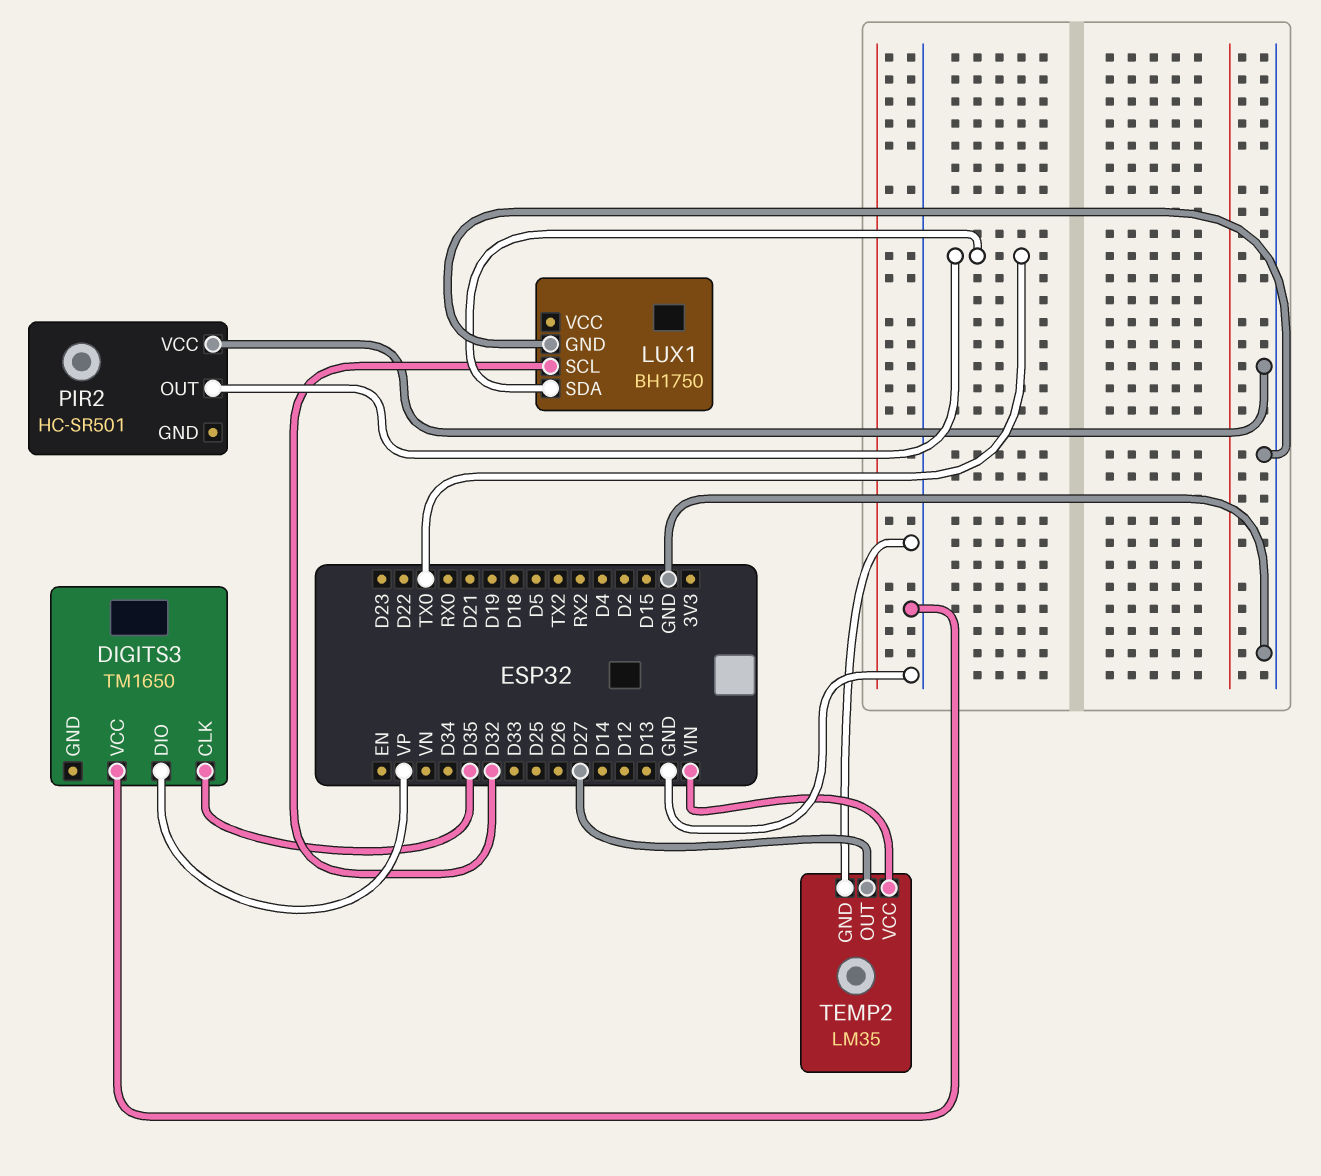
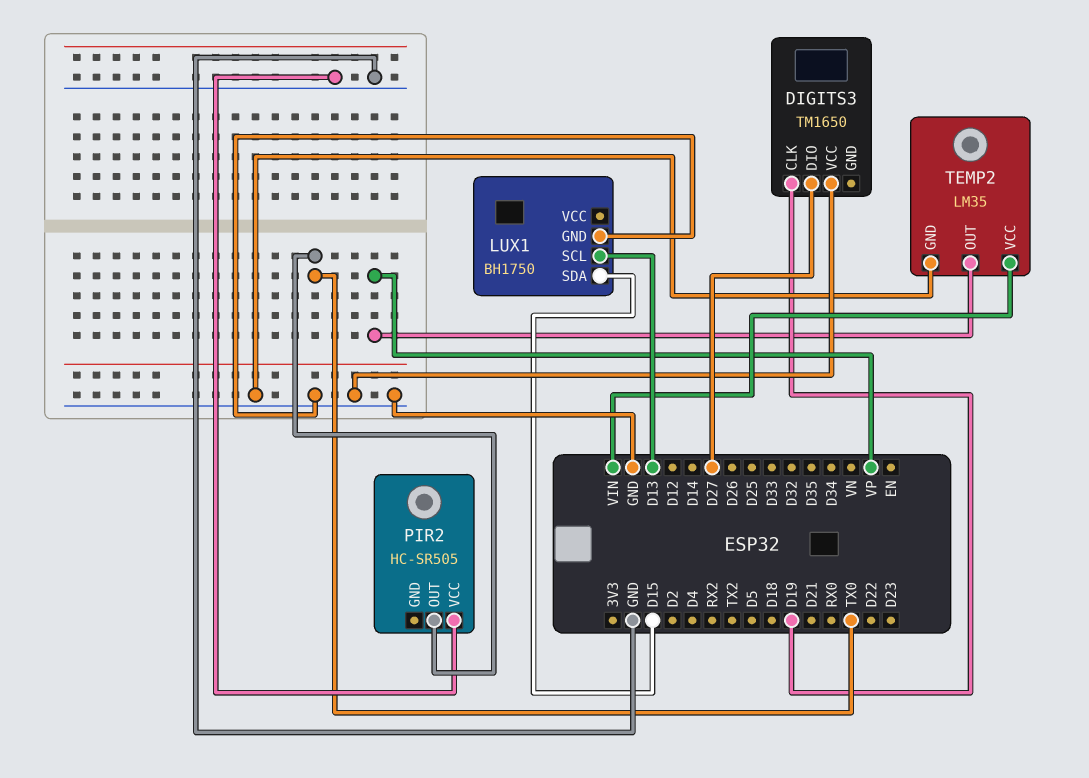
DIGITS3 pin CLK: D35 -> D19
DIGITS3 pin DIO: VP -> D27
LUX1 pin SCL: D32 -> D13
LUX1 pin SDA: TX0 -> D15
PIR2: HC-SR501 -> HC-SR505
TEMP2 pin OUT: D27 -> VP

